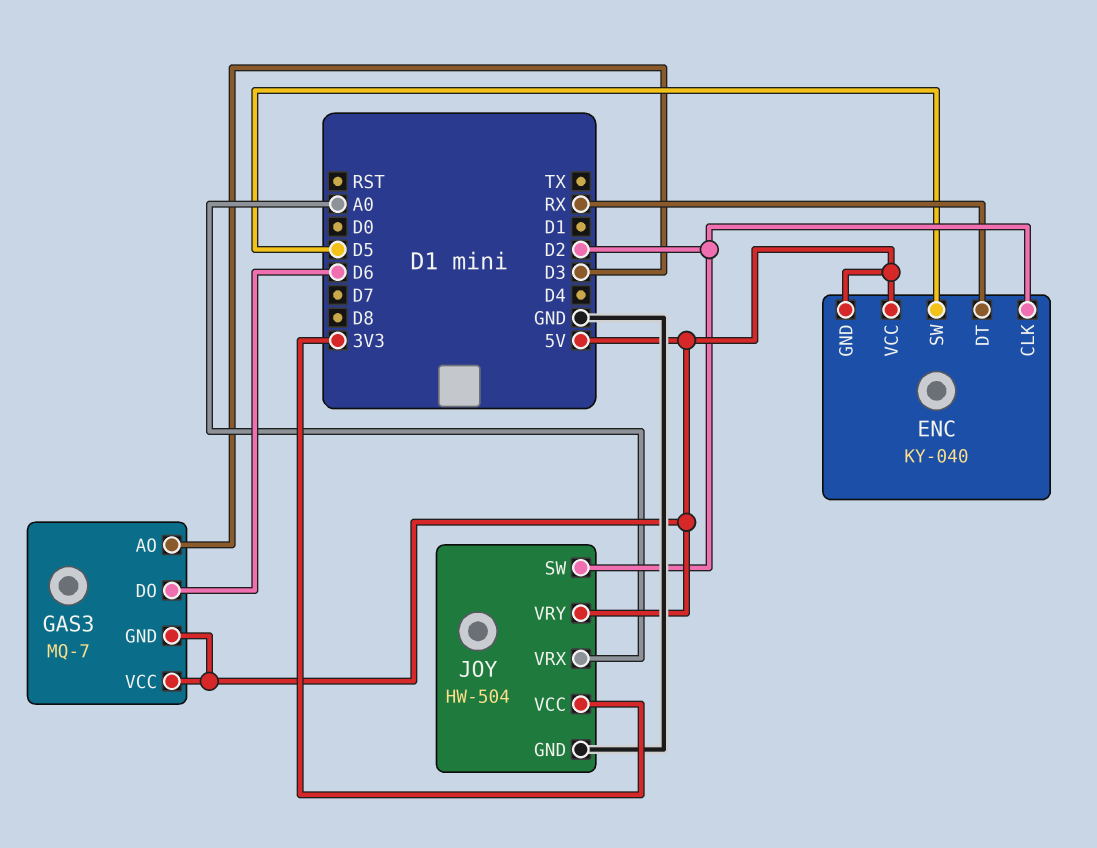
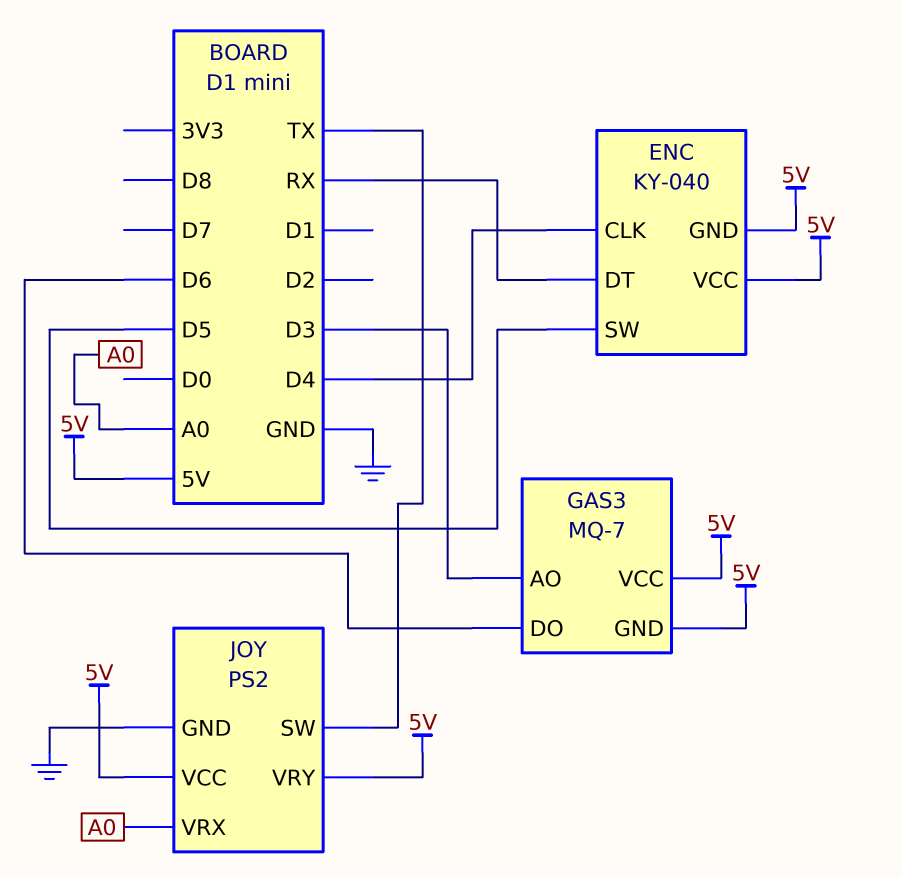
ENC pin CLK: D2 -> D4
JOY: HW-504 -> PS2
JOY pin SW: D2 -> TX
JOY pin VCC: 3V3 -> 5V

